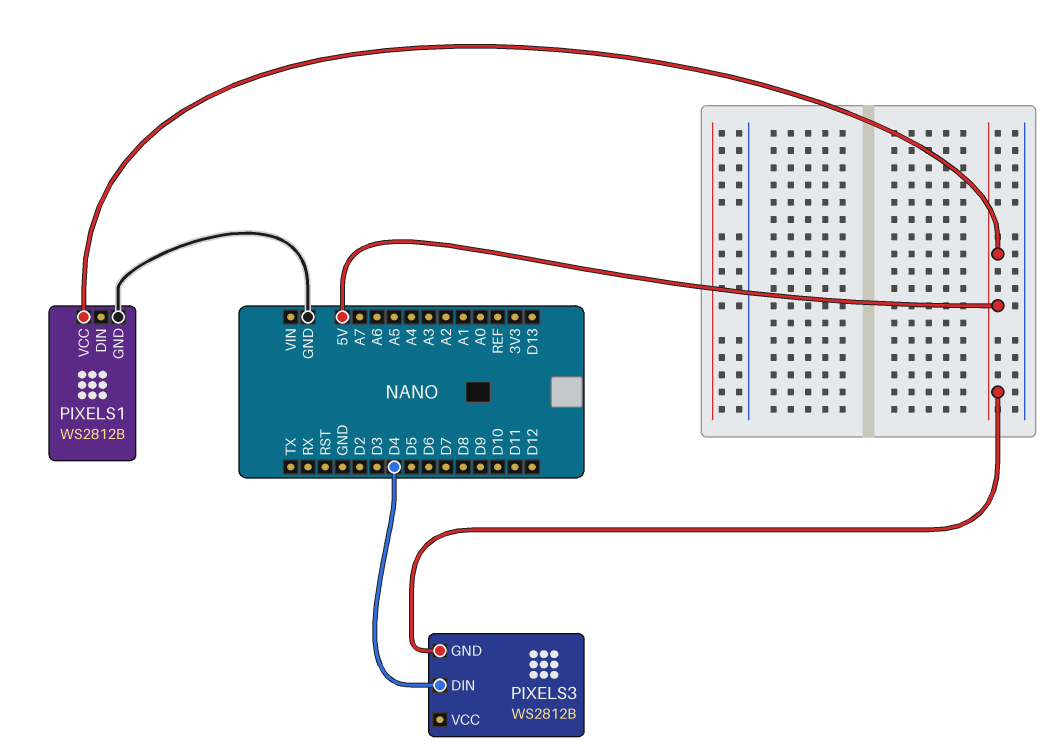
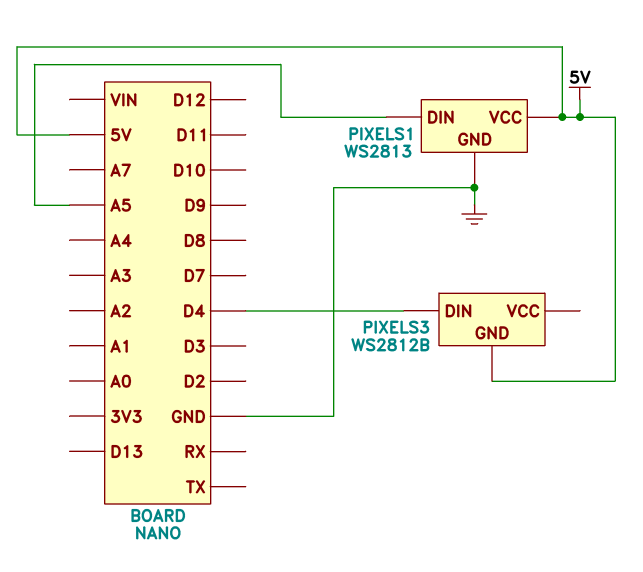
PIXELS1: WS2812B -> WS2813
PIXELS1 pin DIN: none -> A5

